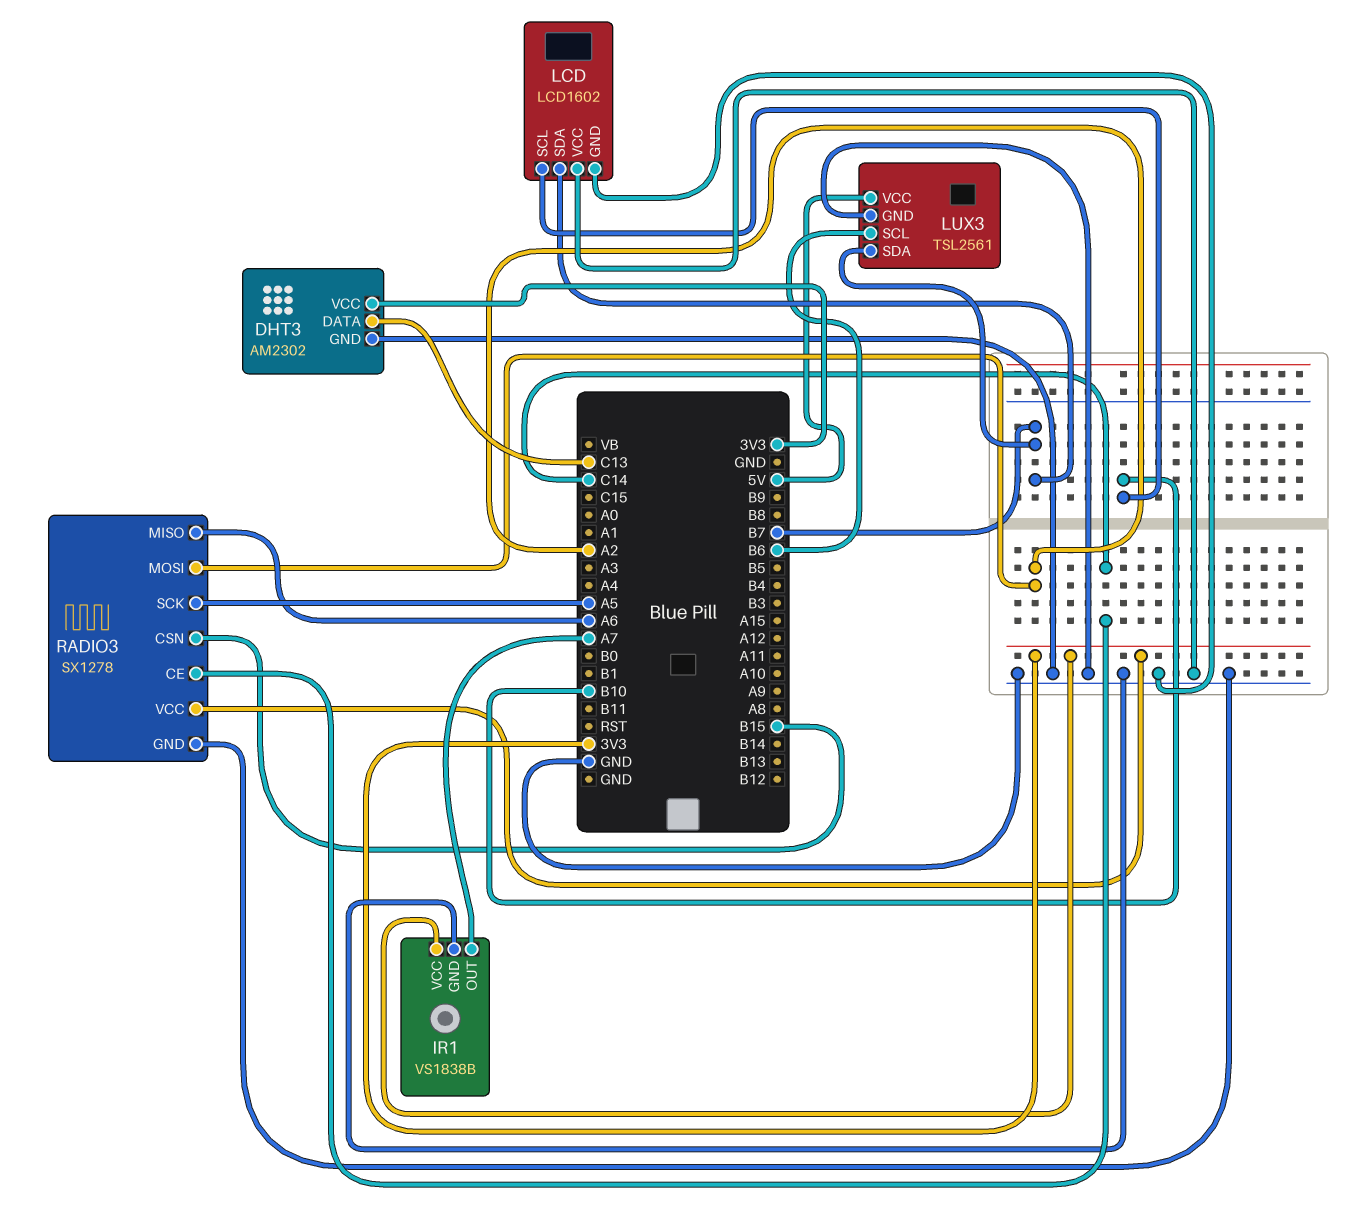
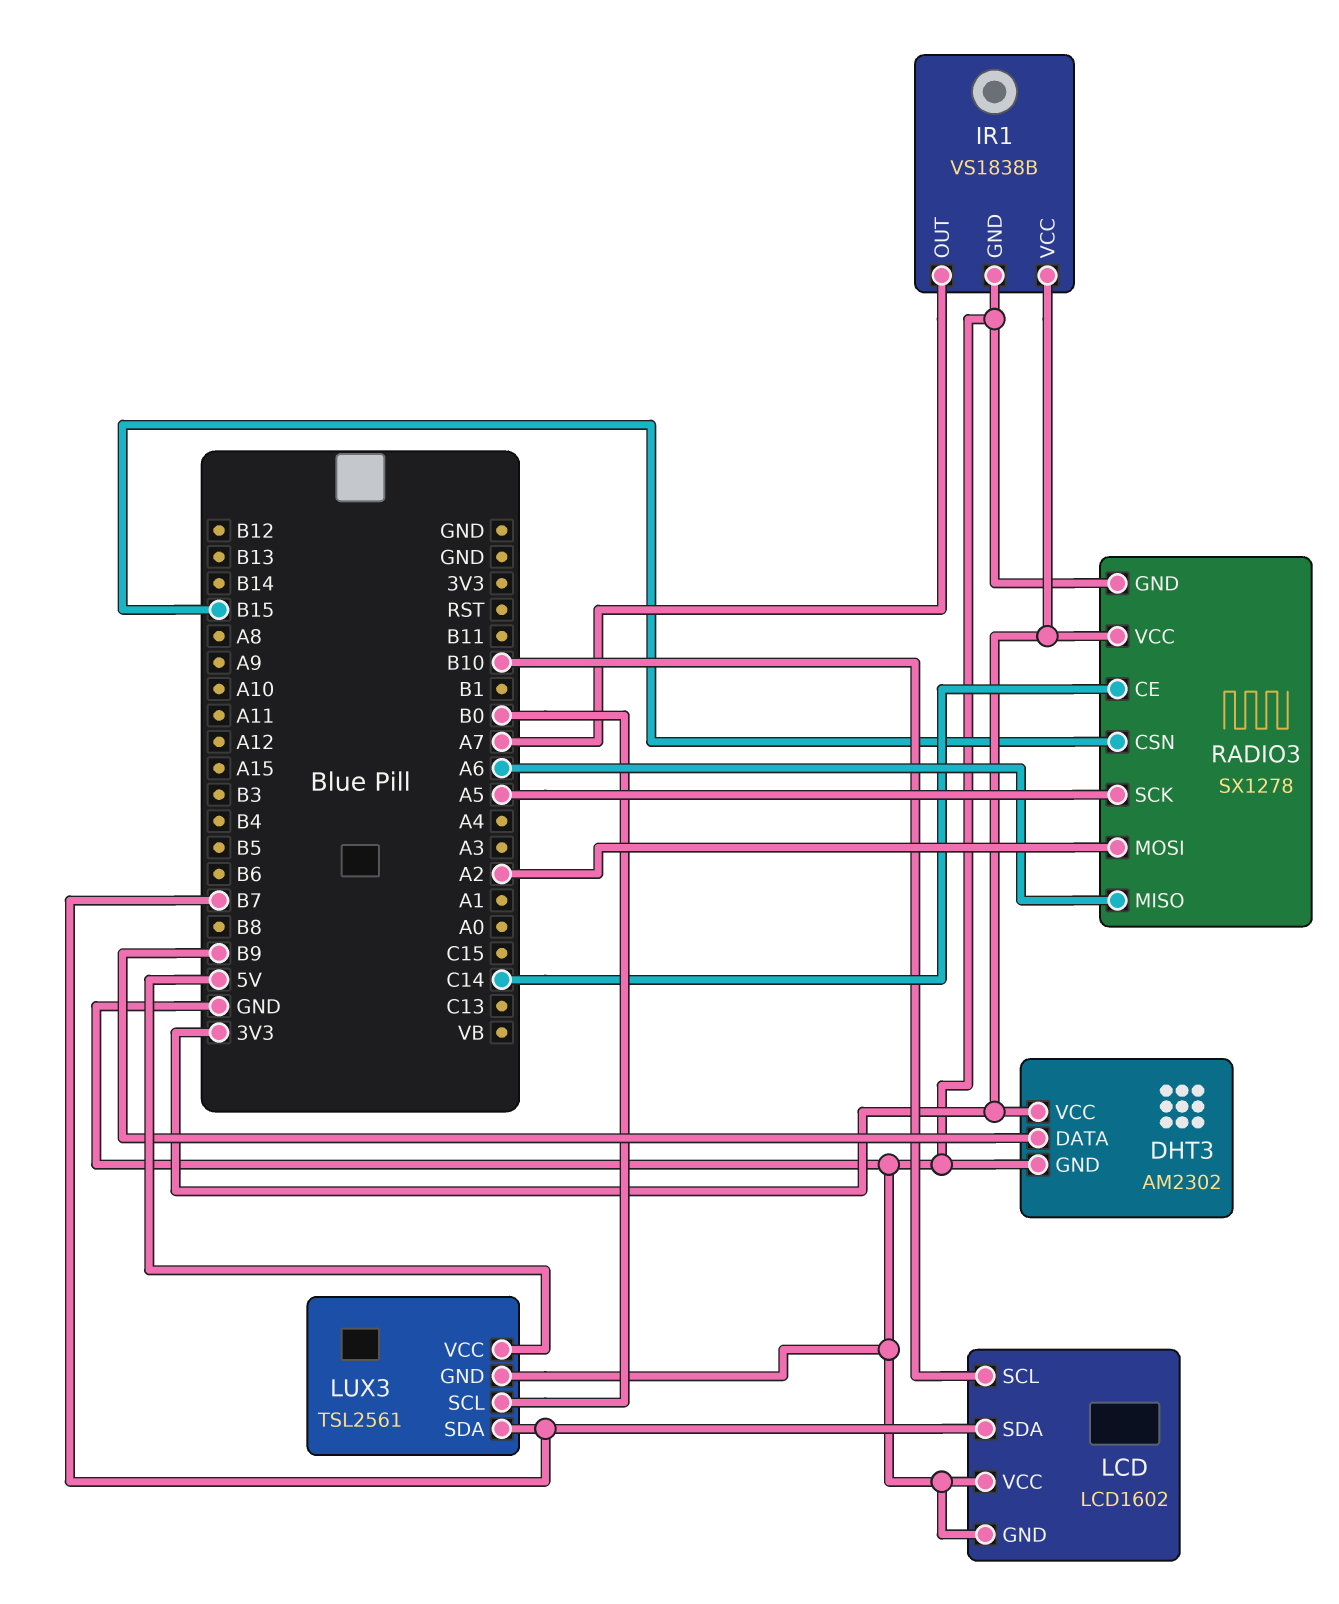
DHT3 pin DATA: C13 -> B9
LUX3 pin SCL: B6 -> B0

